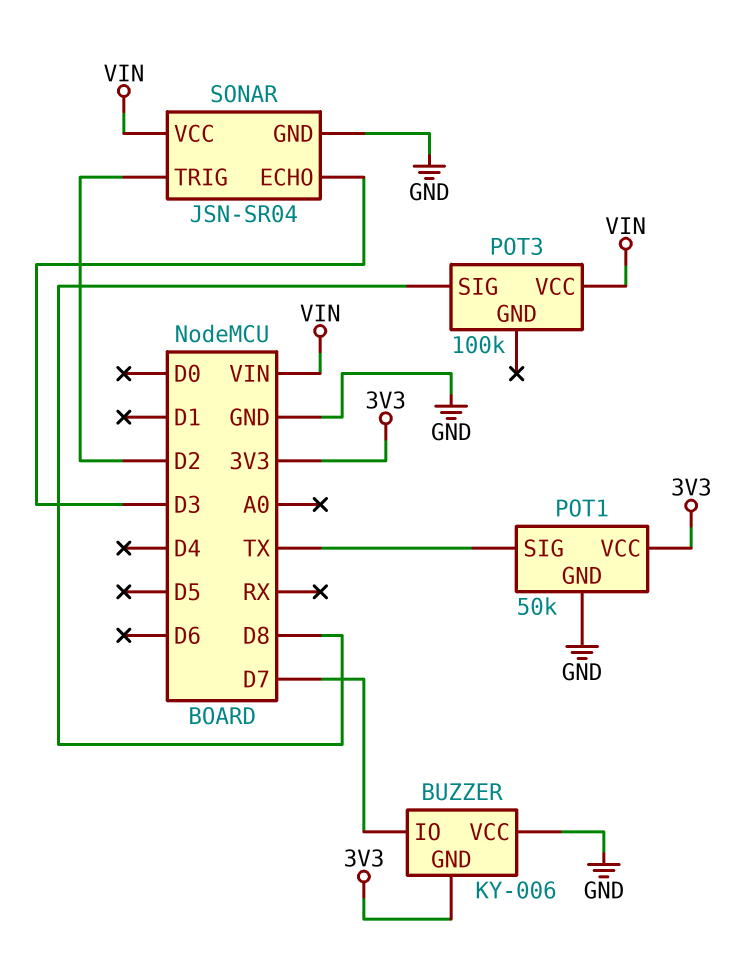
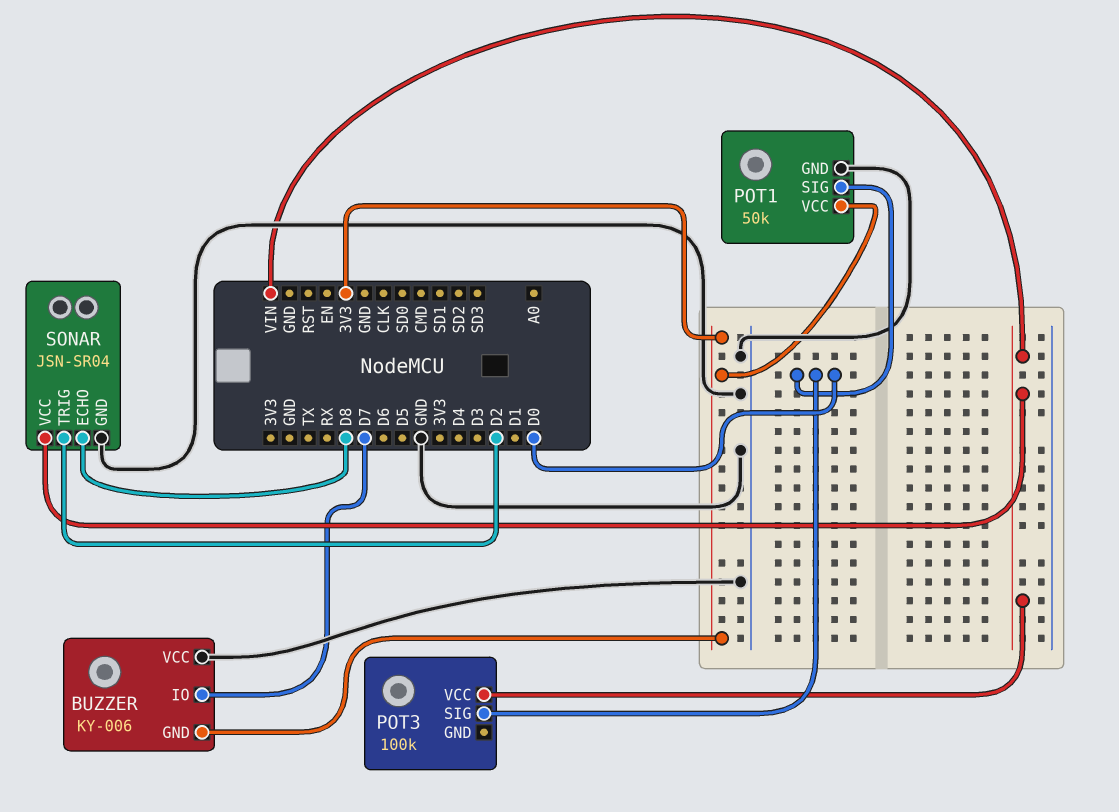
POT1 pin SIG: TX -> D0
POT3 pin SIG: D8 -> D0
SONAR pin ECHO: D3 -> D8

